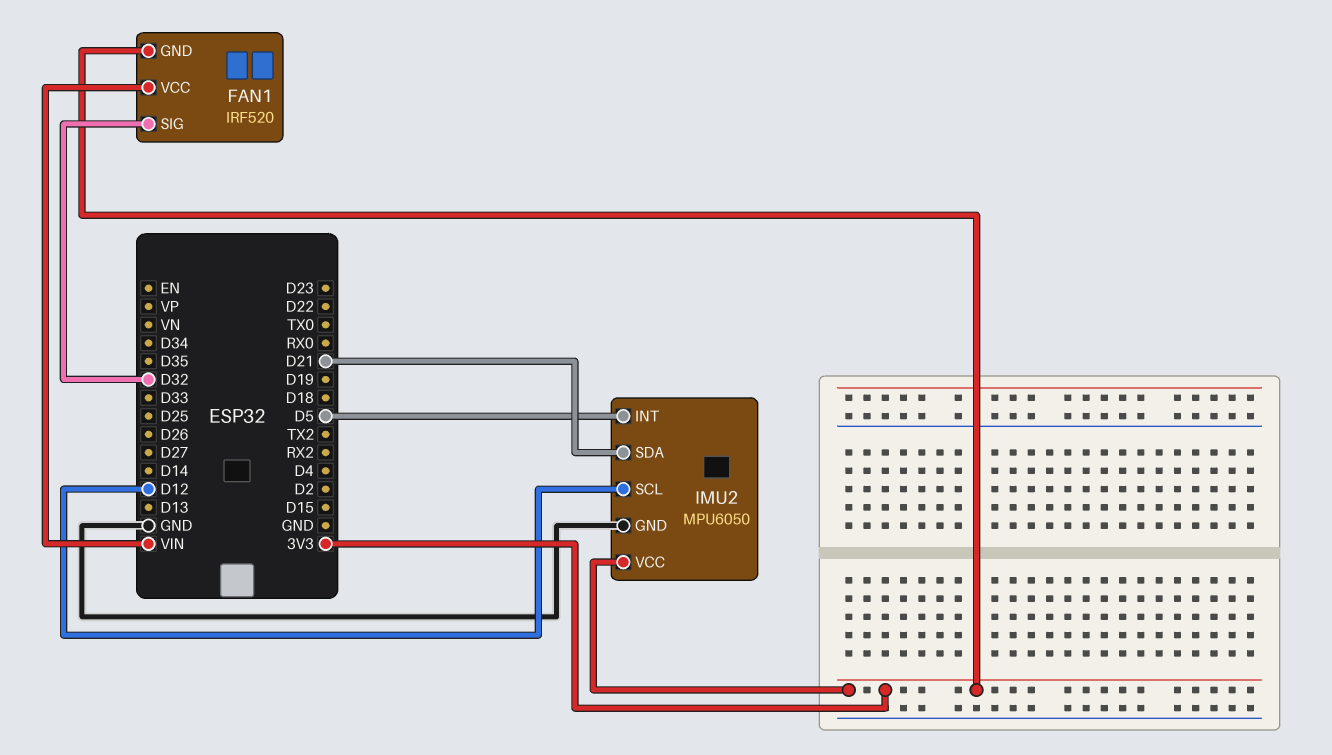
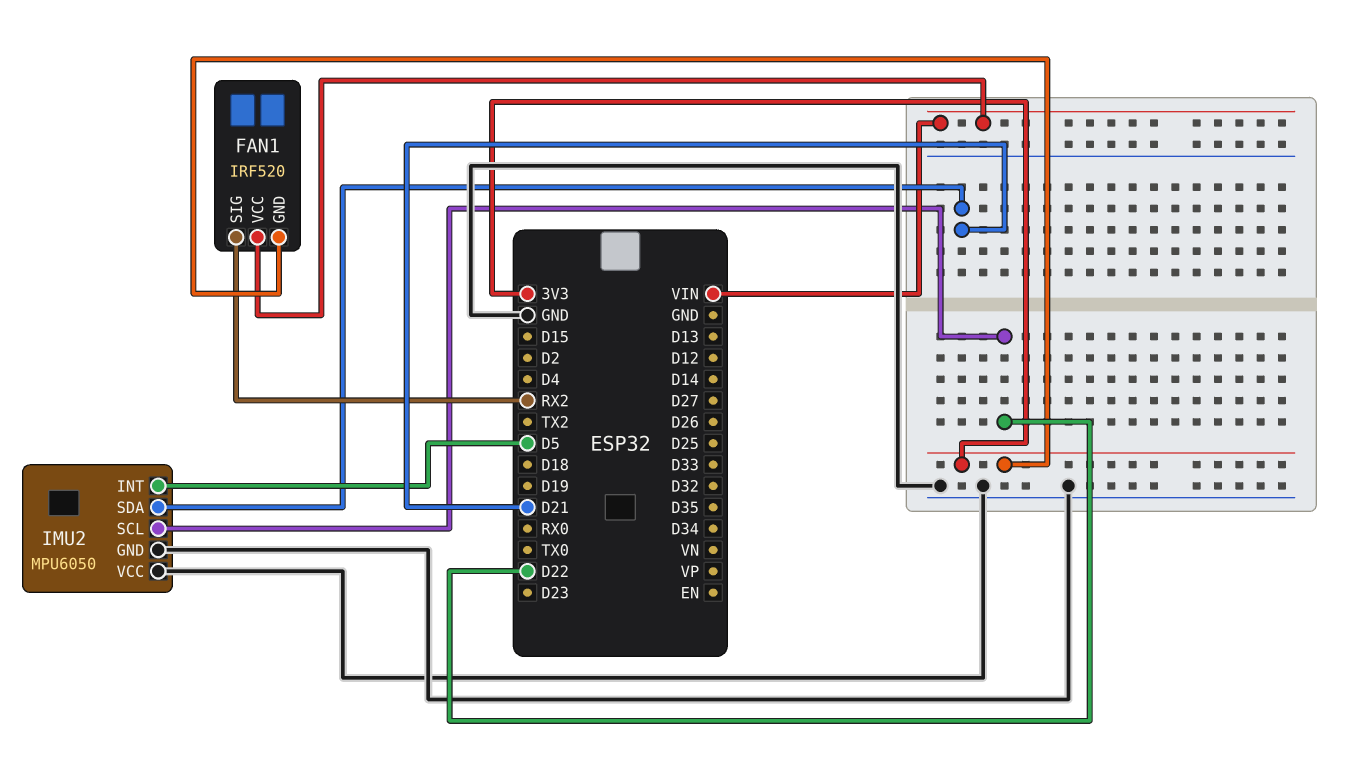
FAN1 pin SIG: D32 -> RX2
IMU2 pin SCL: D12 -> D22
IMU2 pin VCC: 3V3 -> GND

